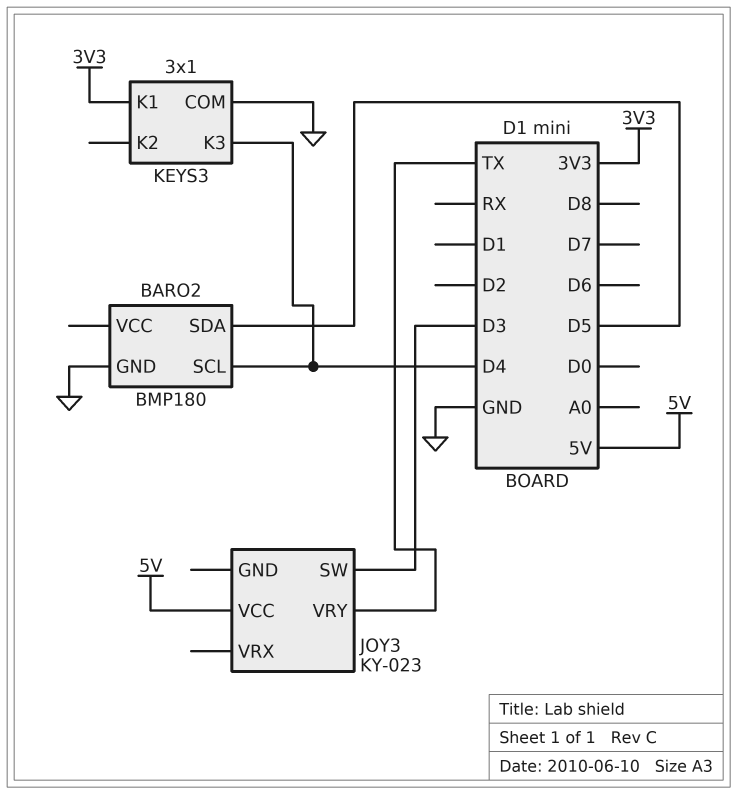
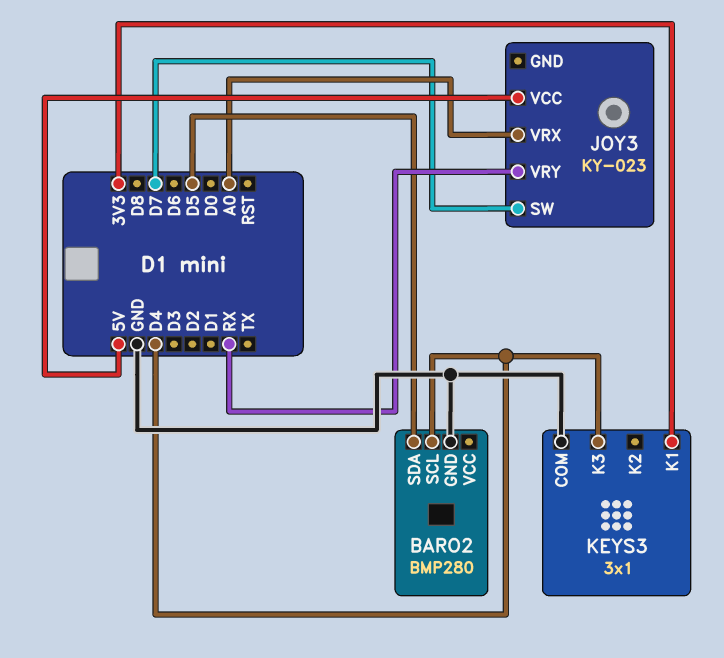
BARO2: BMP180 -> BMP280
JOY3 pin SW: D3 -> D7
JOY3 pin VRX: none -> A0
JOY3 pin VRY: TX -> RX

